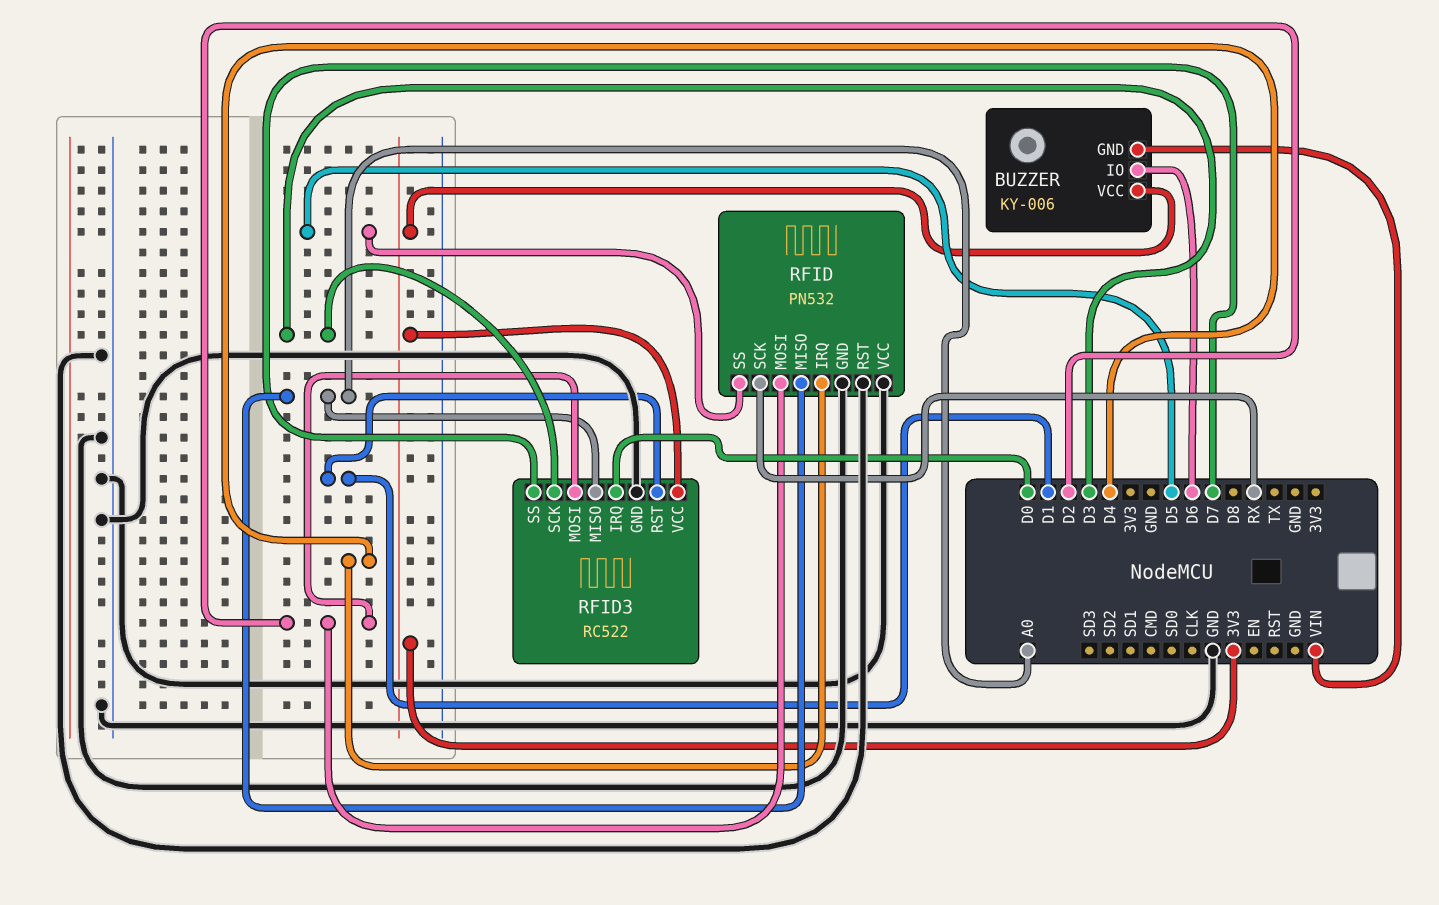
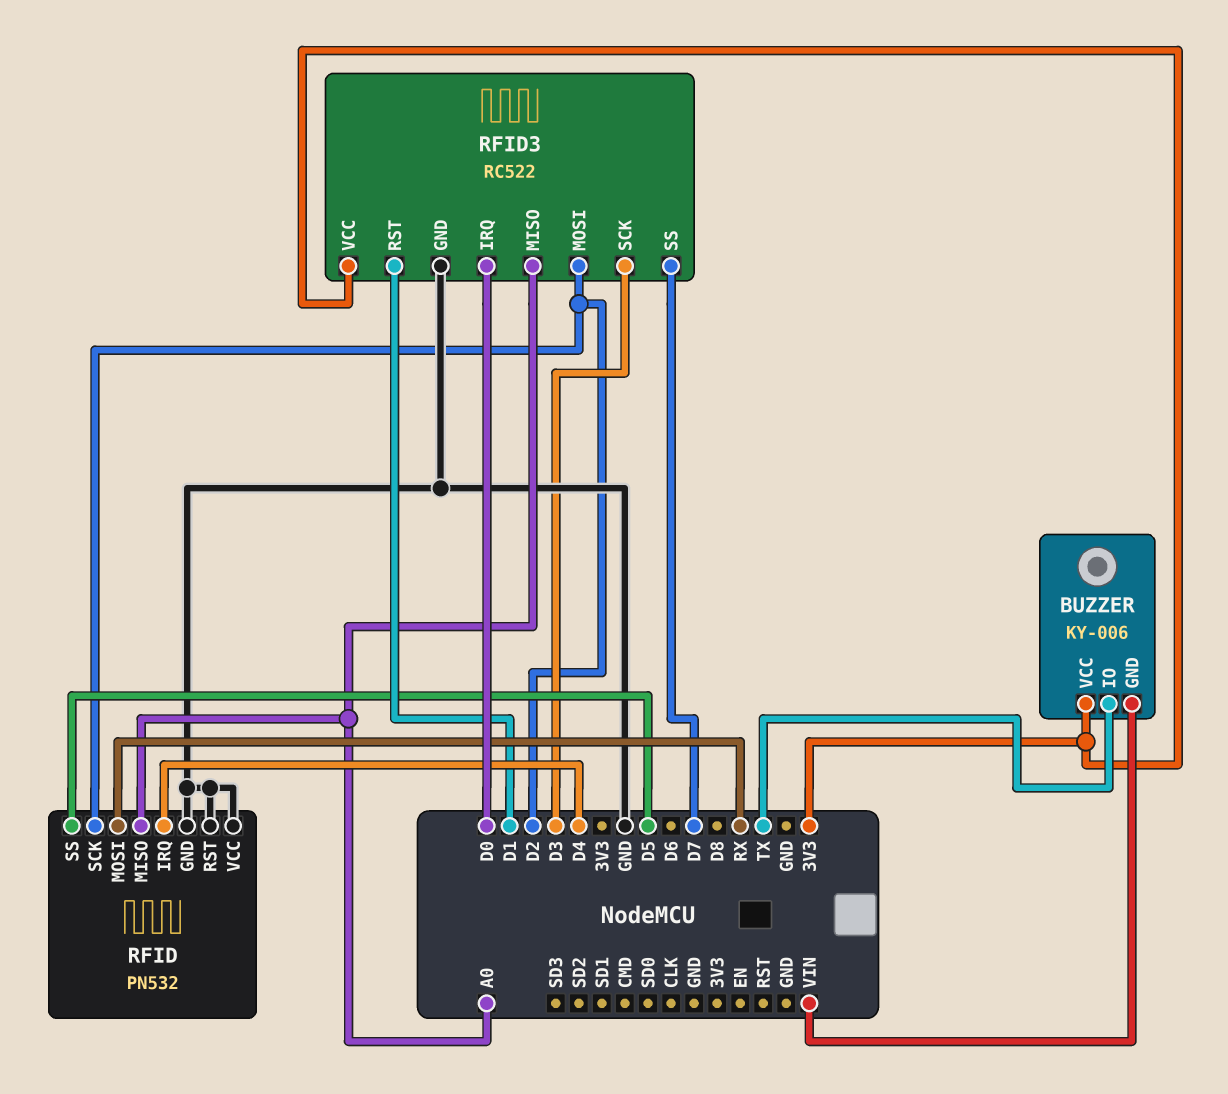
BUZZER pin IO: D6 -> TX
RFID pin MOSI: D2 -> RX
RFID pin SCK: RX -> D2

